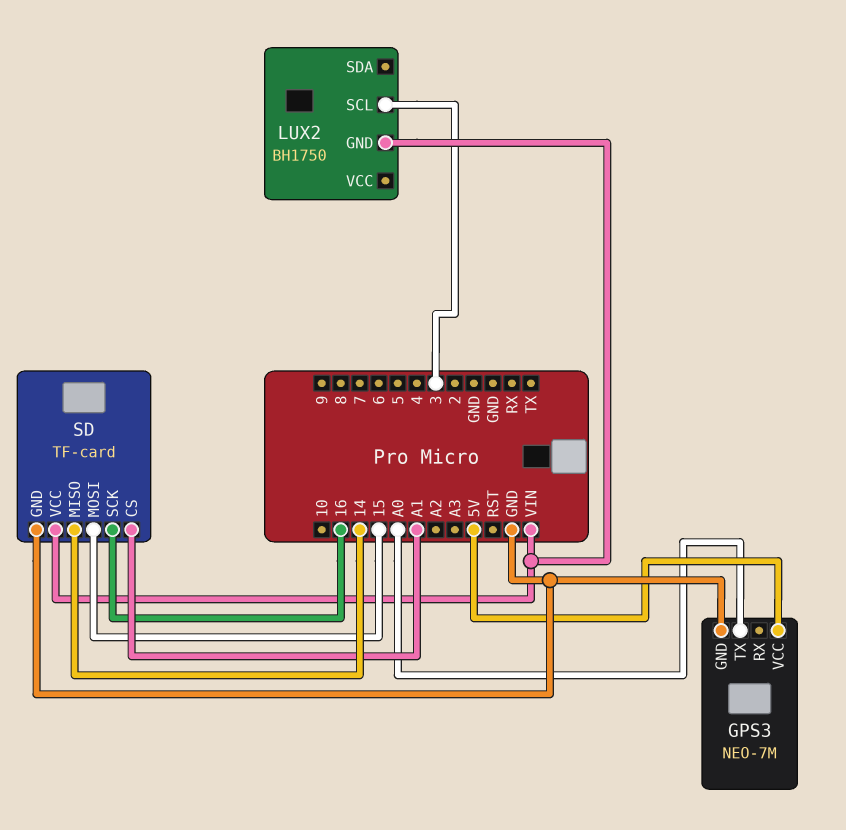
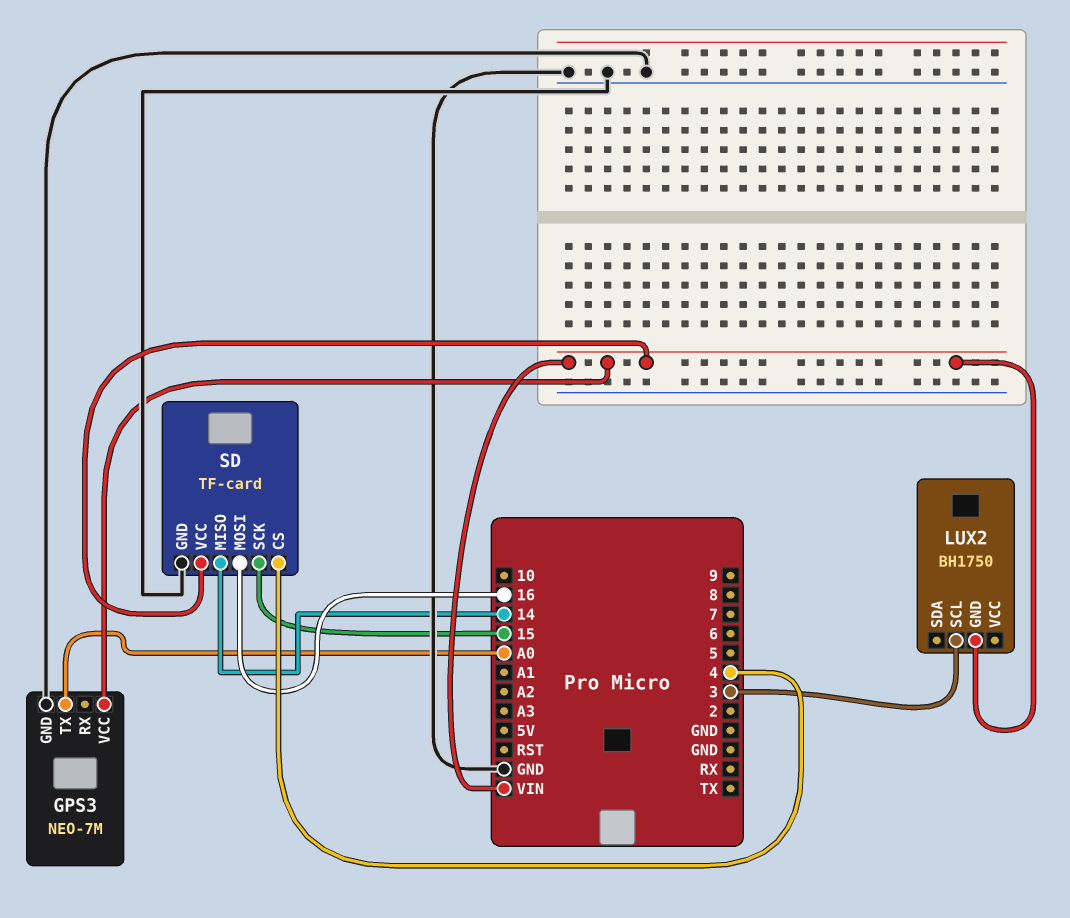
GPS3 pin VCC: 5V -> VIN
SD pin CS: A1 -> 4
SD pin MOSI: 15 -> 16
SD pin SCK: 16 -> 15

